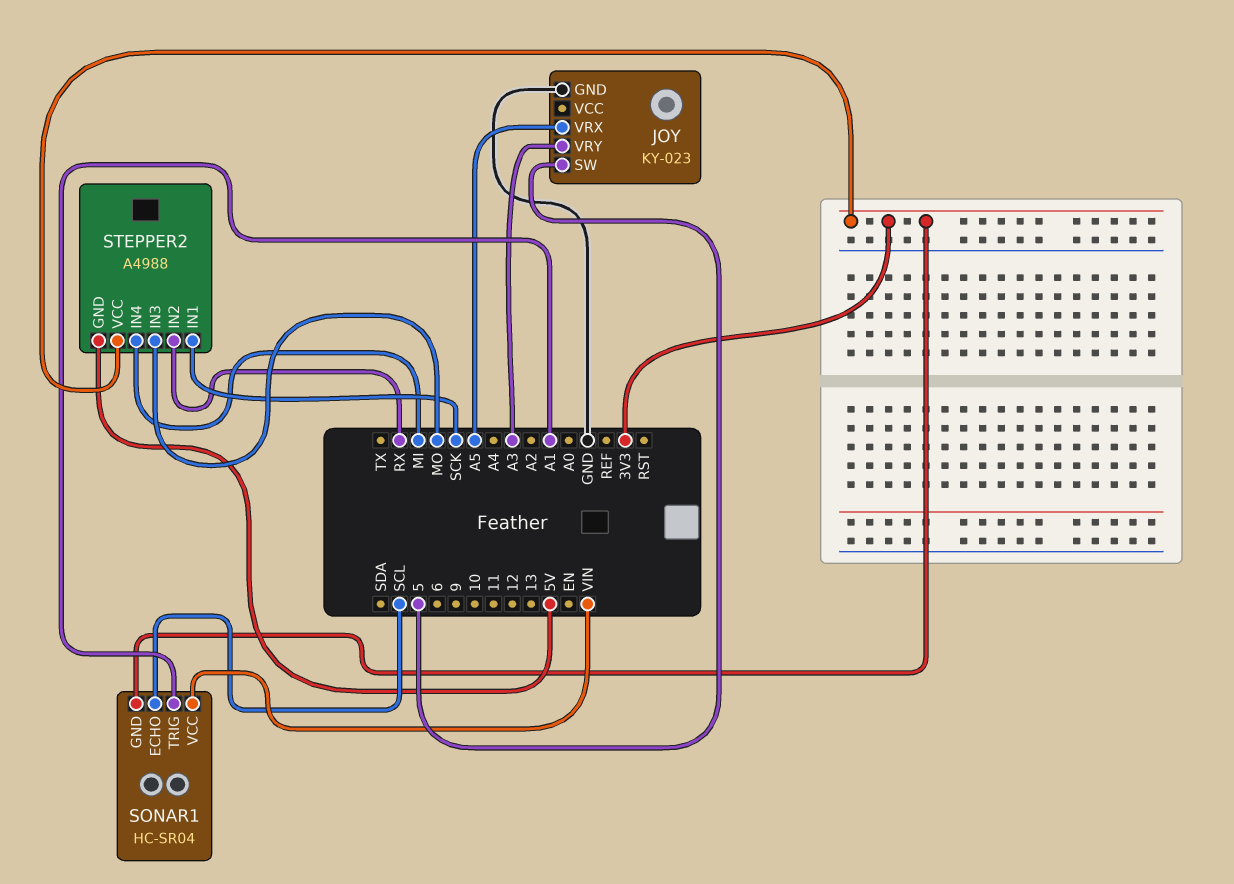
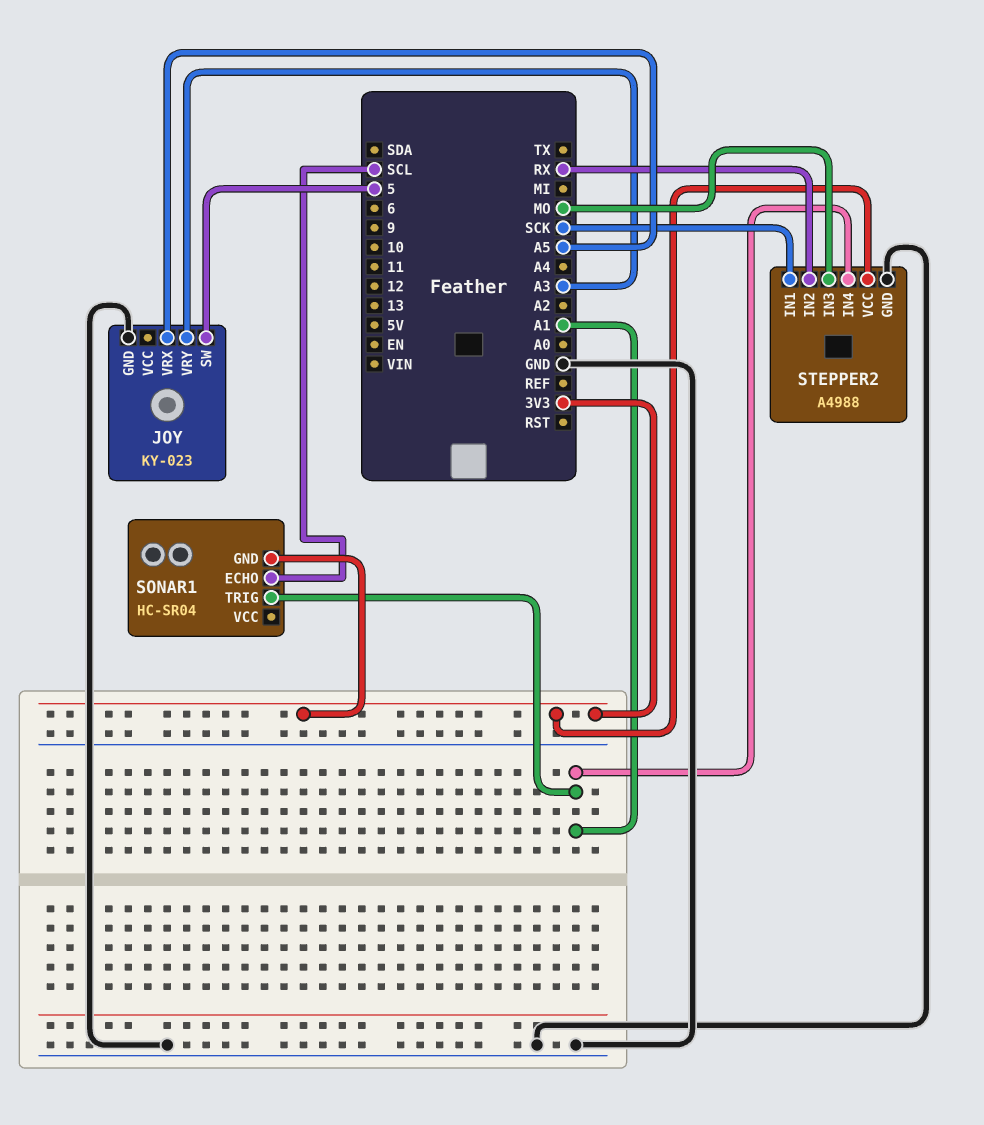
SONAR1 pin VCC: VIN -> none
STEPPER2 pin GND: 5V -> GND
STEPPER2 pin IN4: MI -> A1

